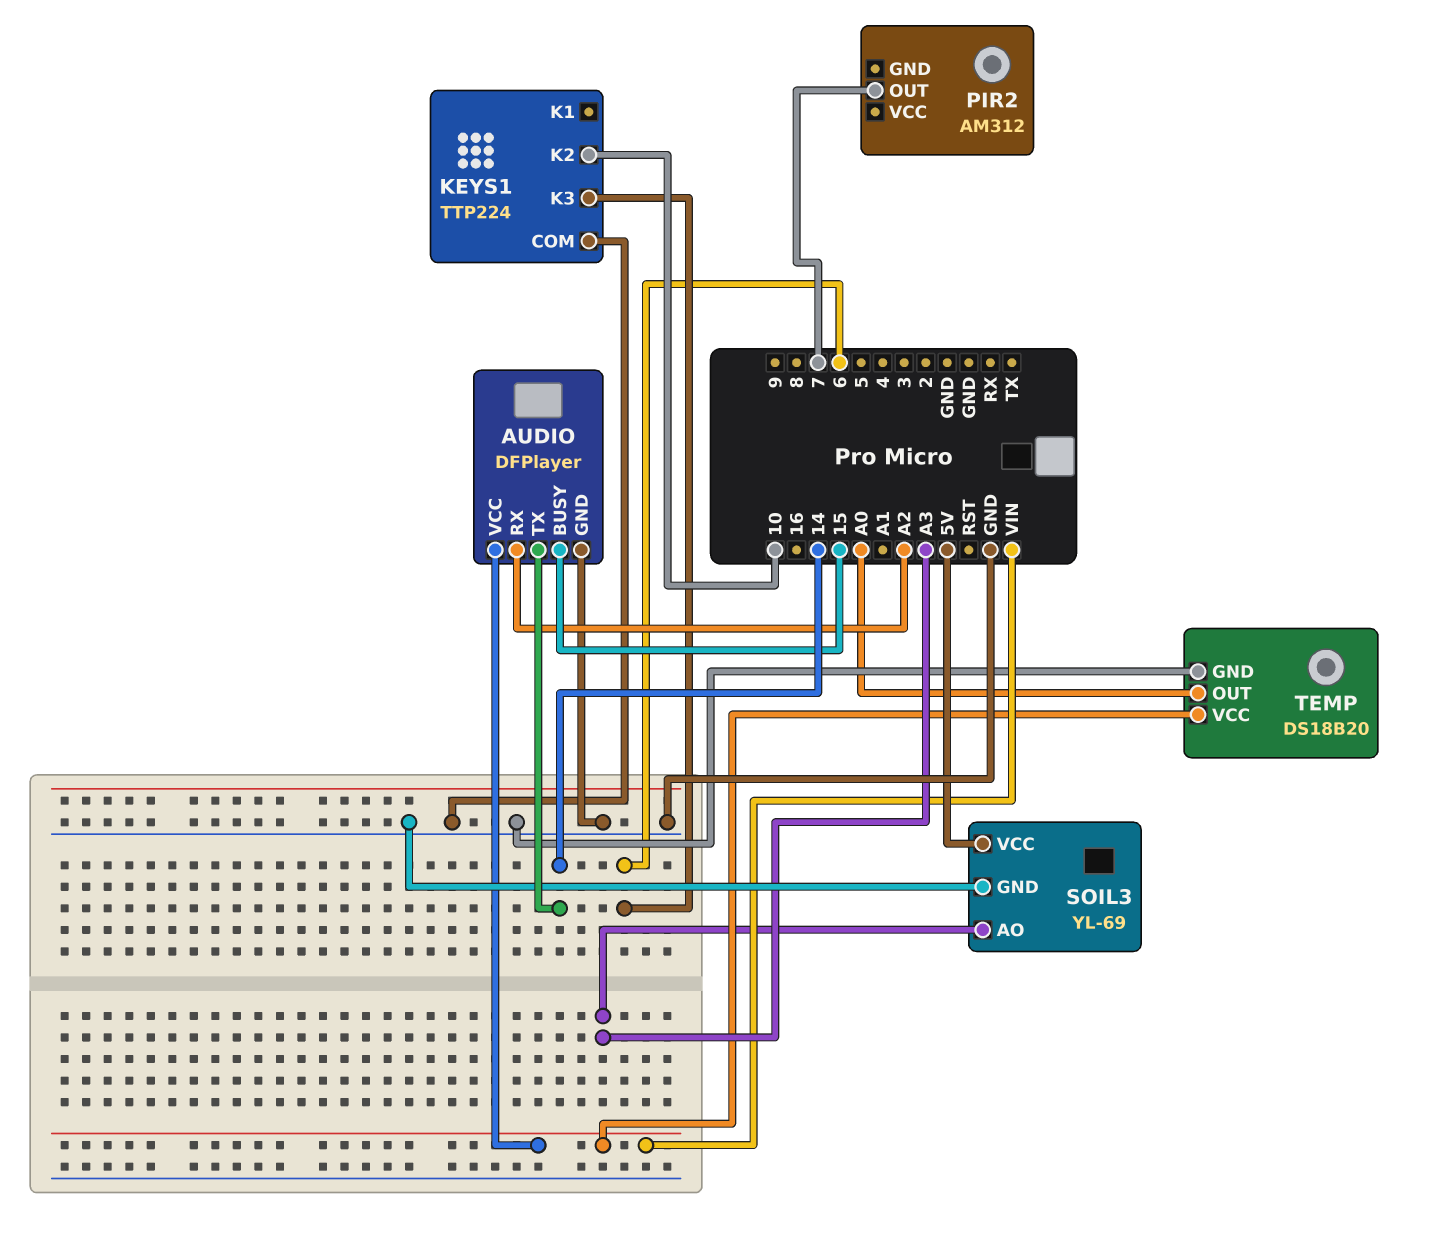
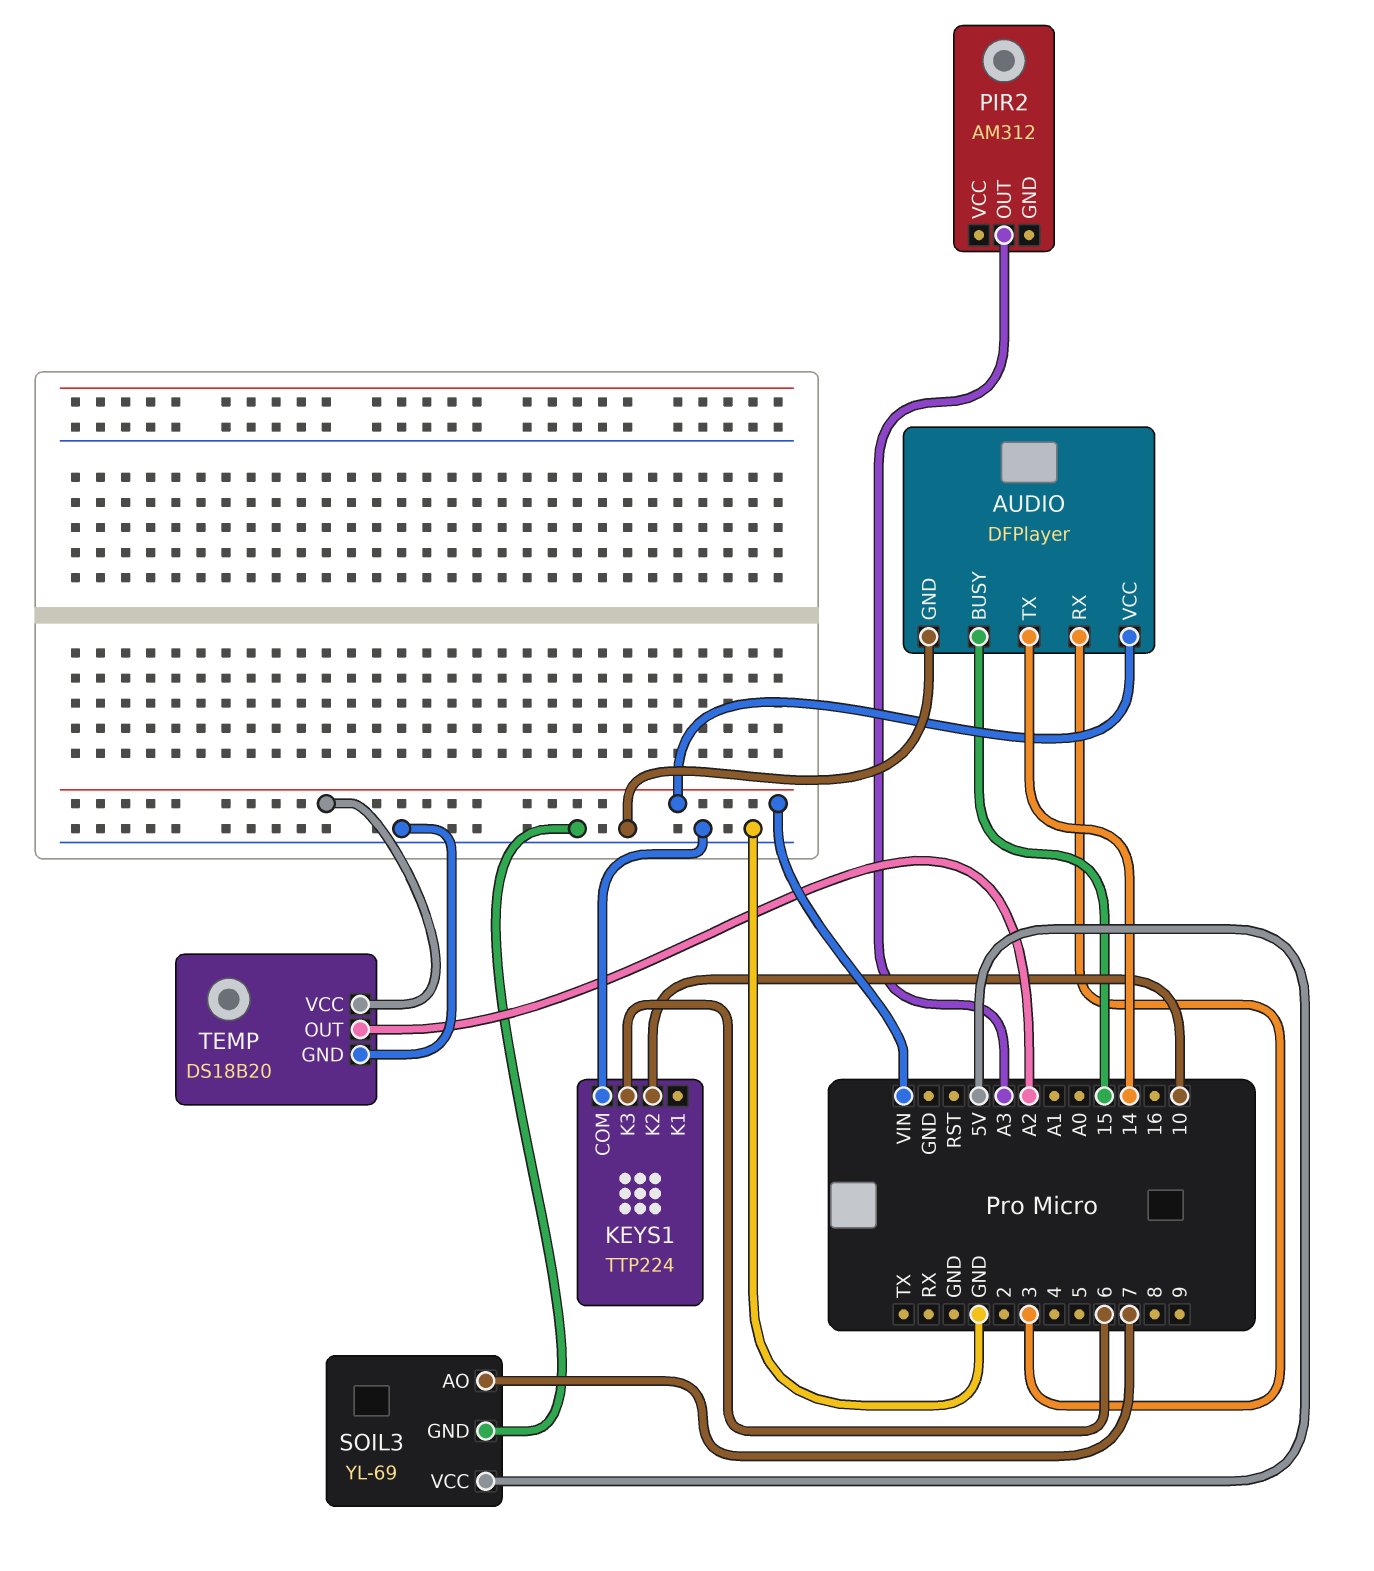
AUDIO pin RX: A2 -> 3
PIR2 pin OUT: 7 -> A3
SOIL3 pin AO: A3 -> 7
TEMP pin OUT: A0 -> A2

